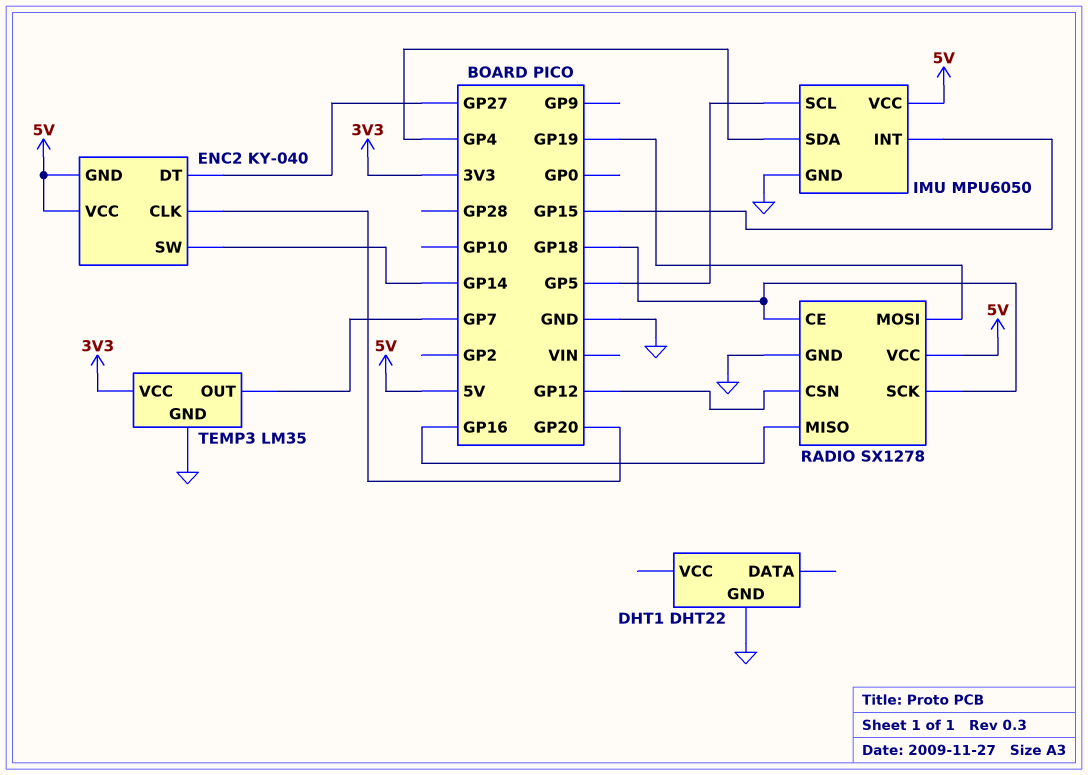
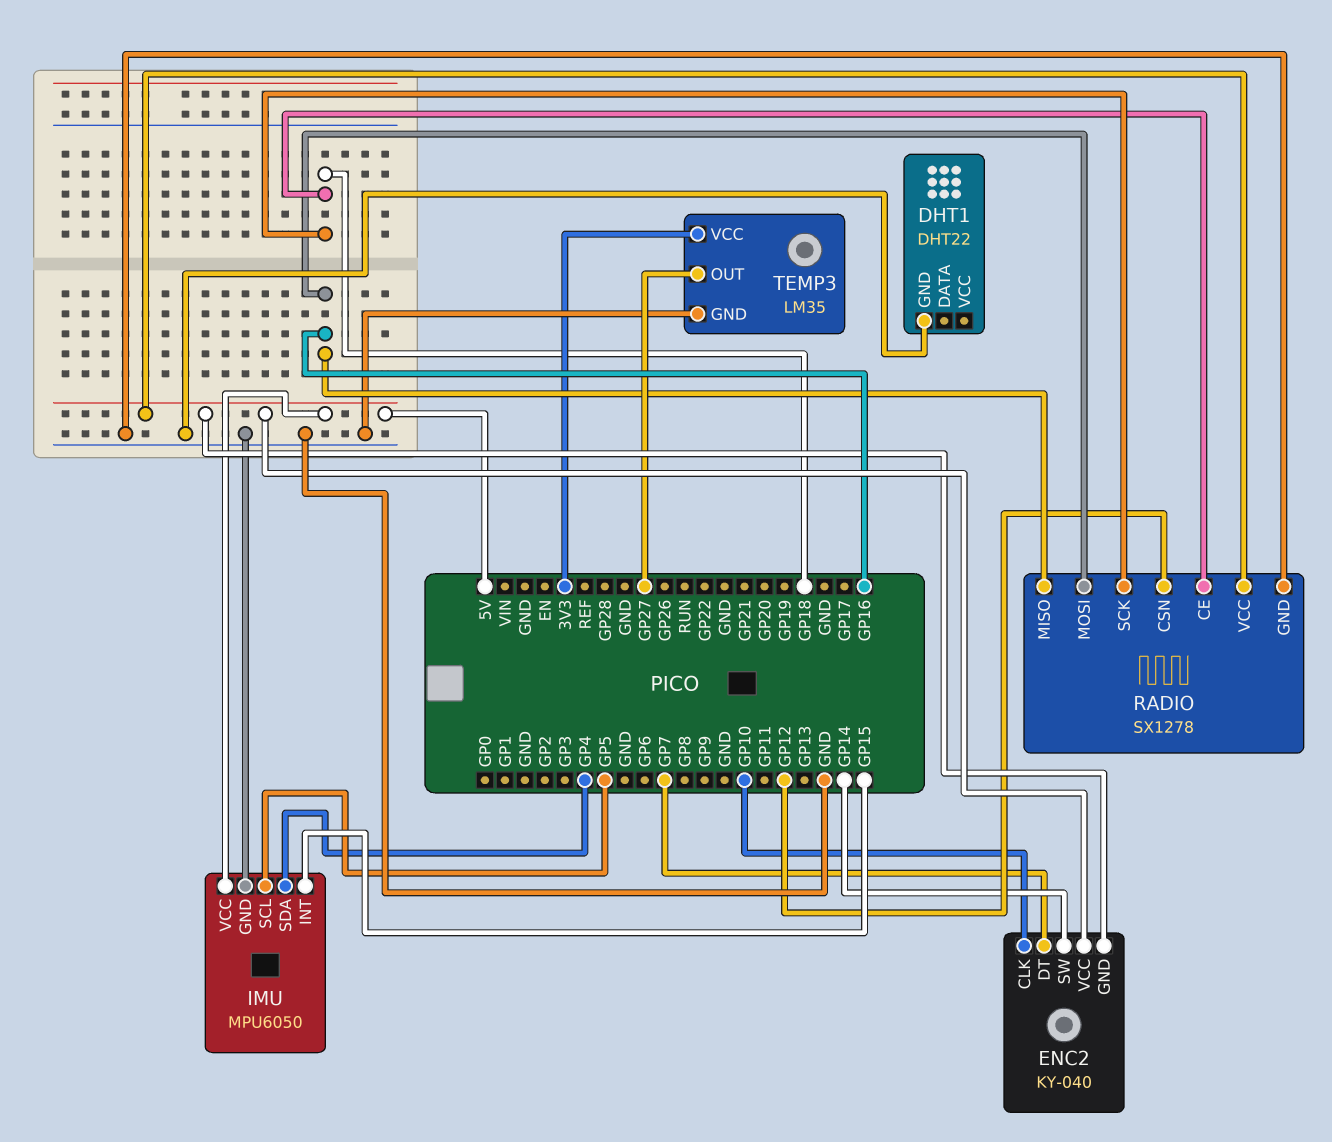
ENC2 pin CLK: GP20 -> GP10
ENC2 pin DT: GP27 -> GP7
RADIO pin MOSI: GP19 -> GP16
TEMP3 pin OUT: GP7 -> GP27

